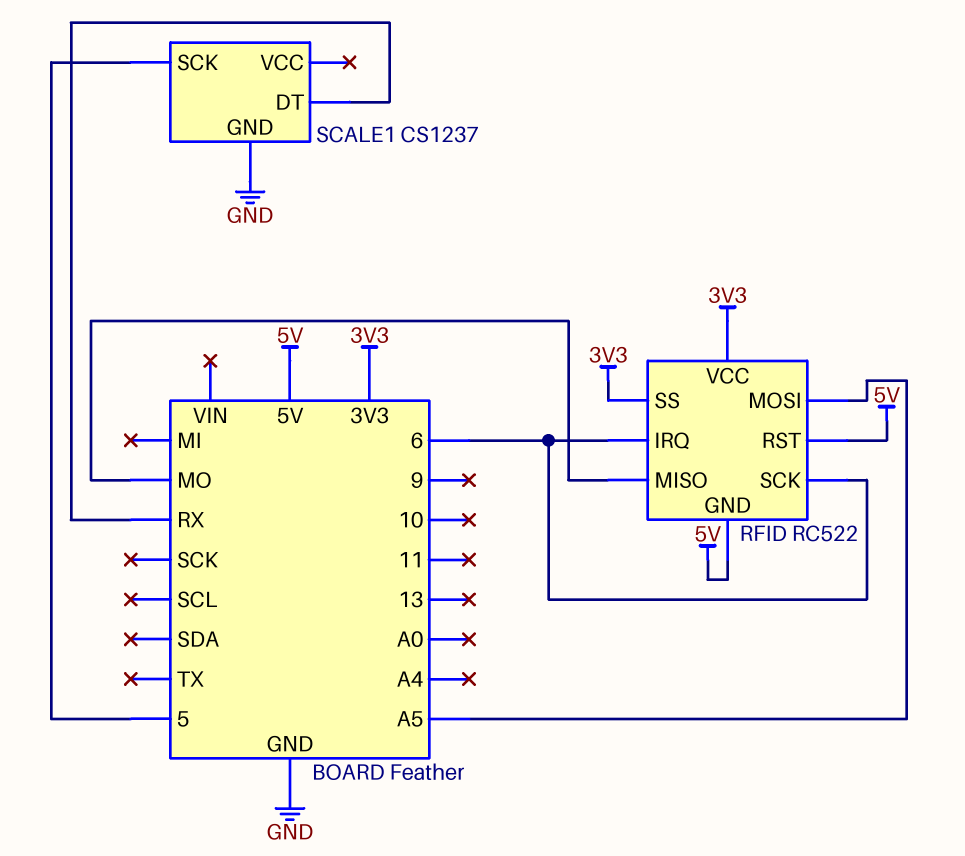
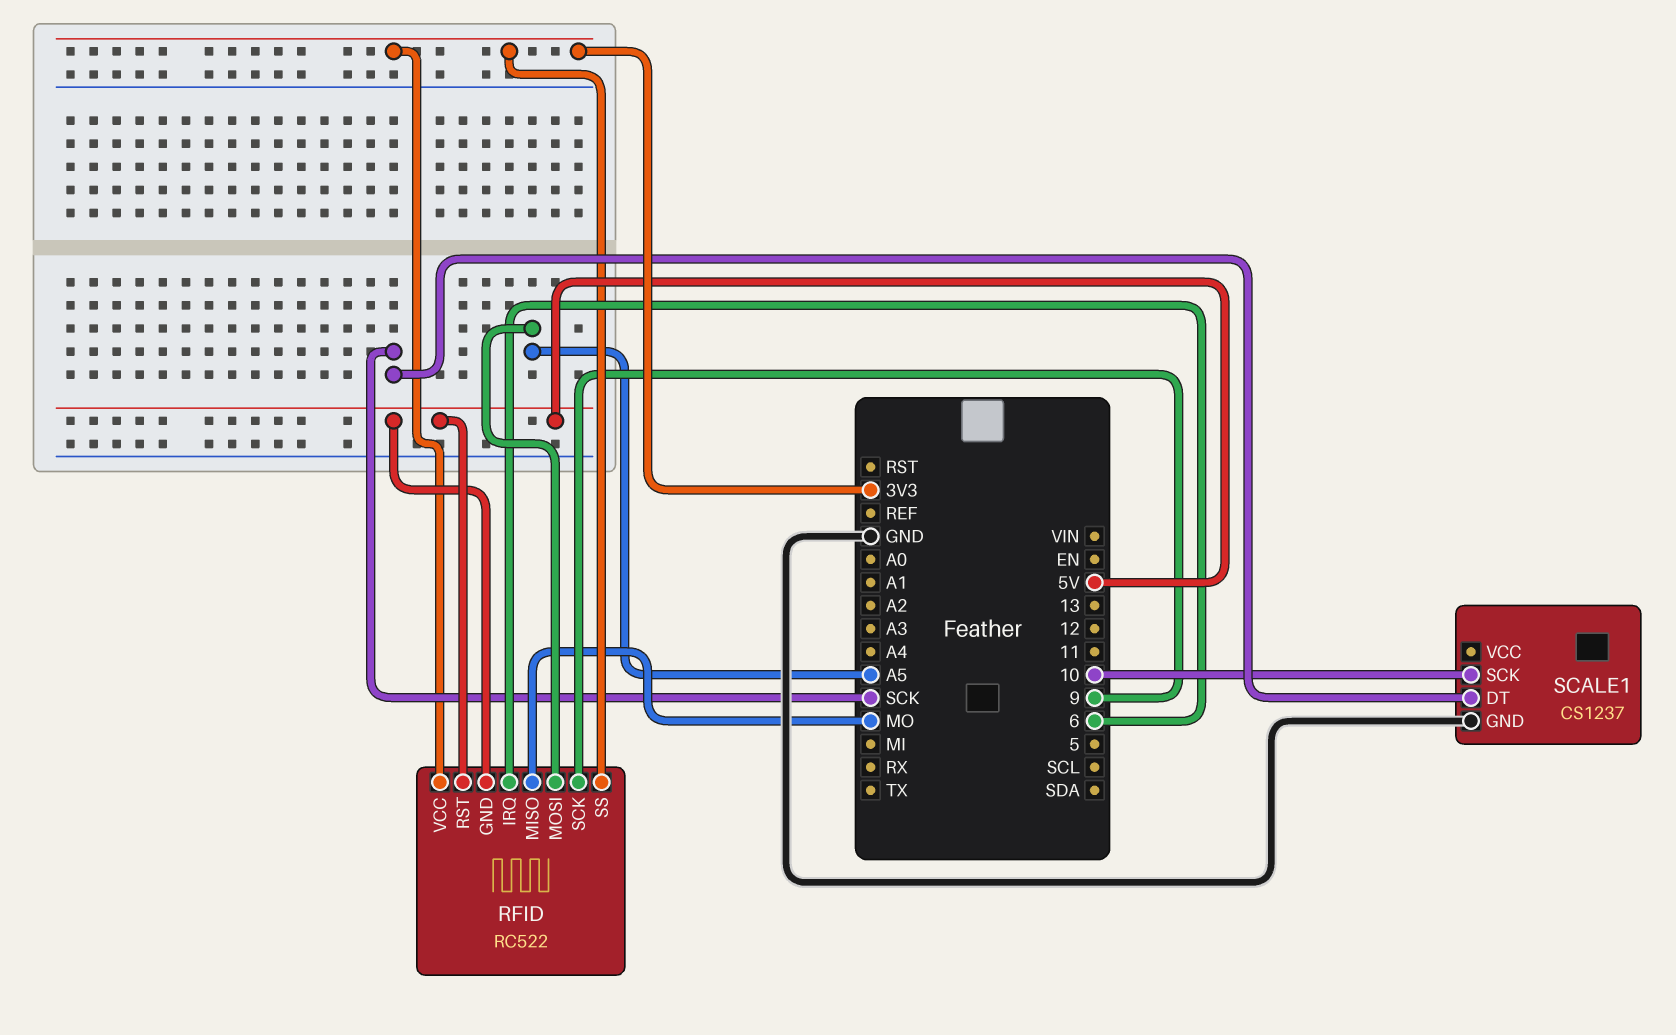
RFID pin SCK: 6 -> 9
SCALE1 pin DT: RX -> SCK
SCALE1 pin SCK: 5 -> 10

